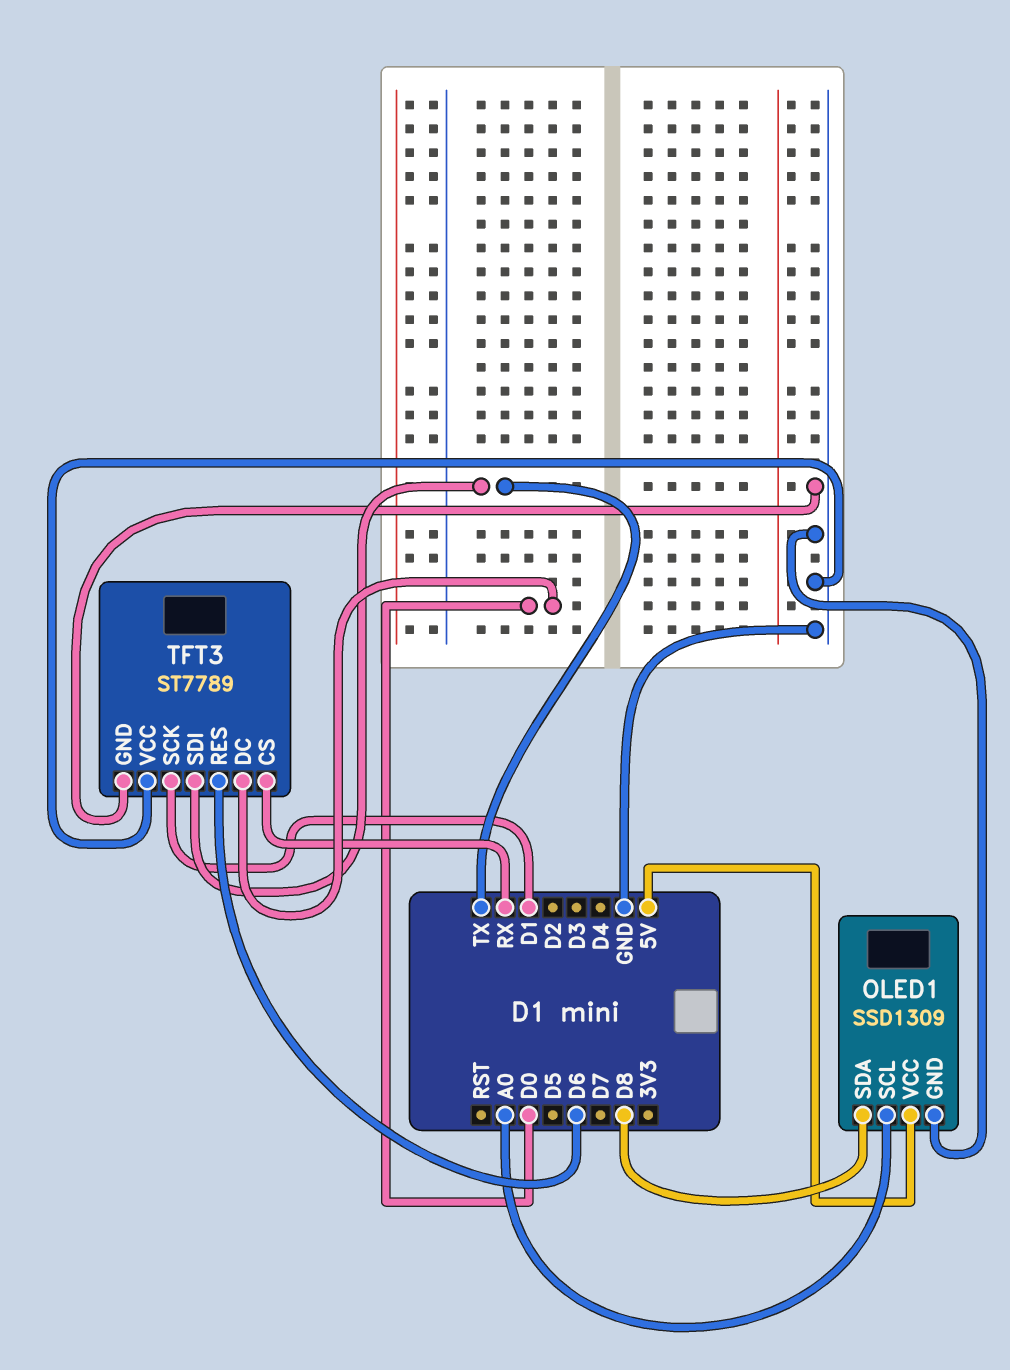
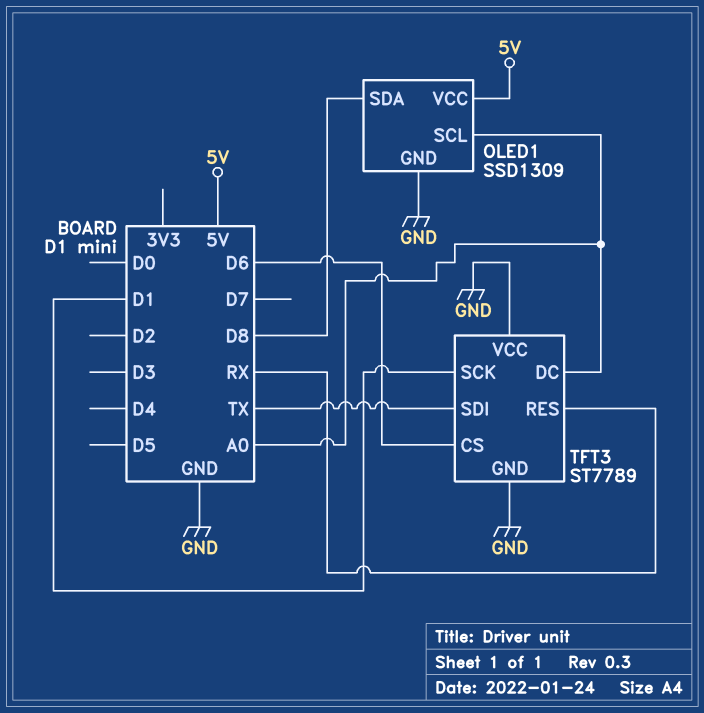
TFT3 pin CS: RX -> D6
TFT3 pin DC: D0 -> A0
TFT3 pin RES: D6 -> RX

